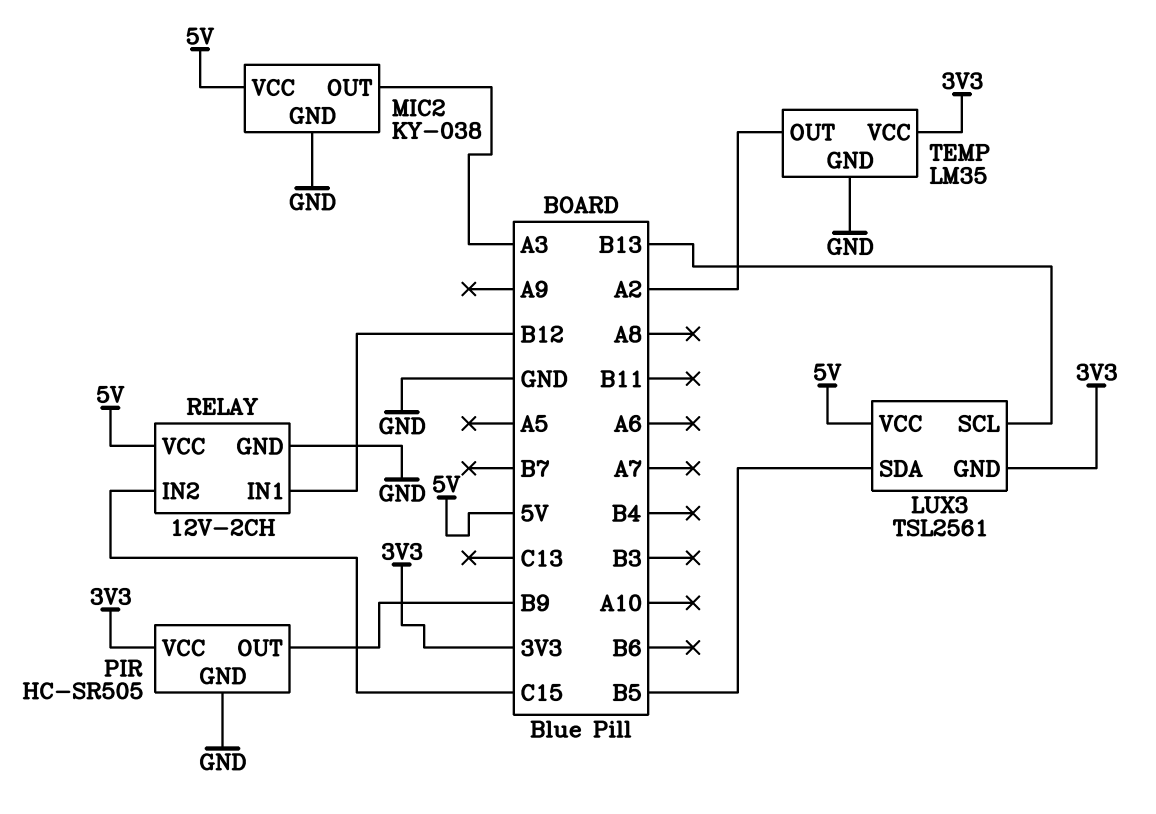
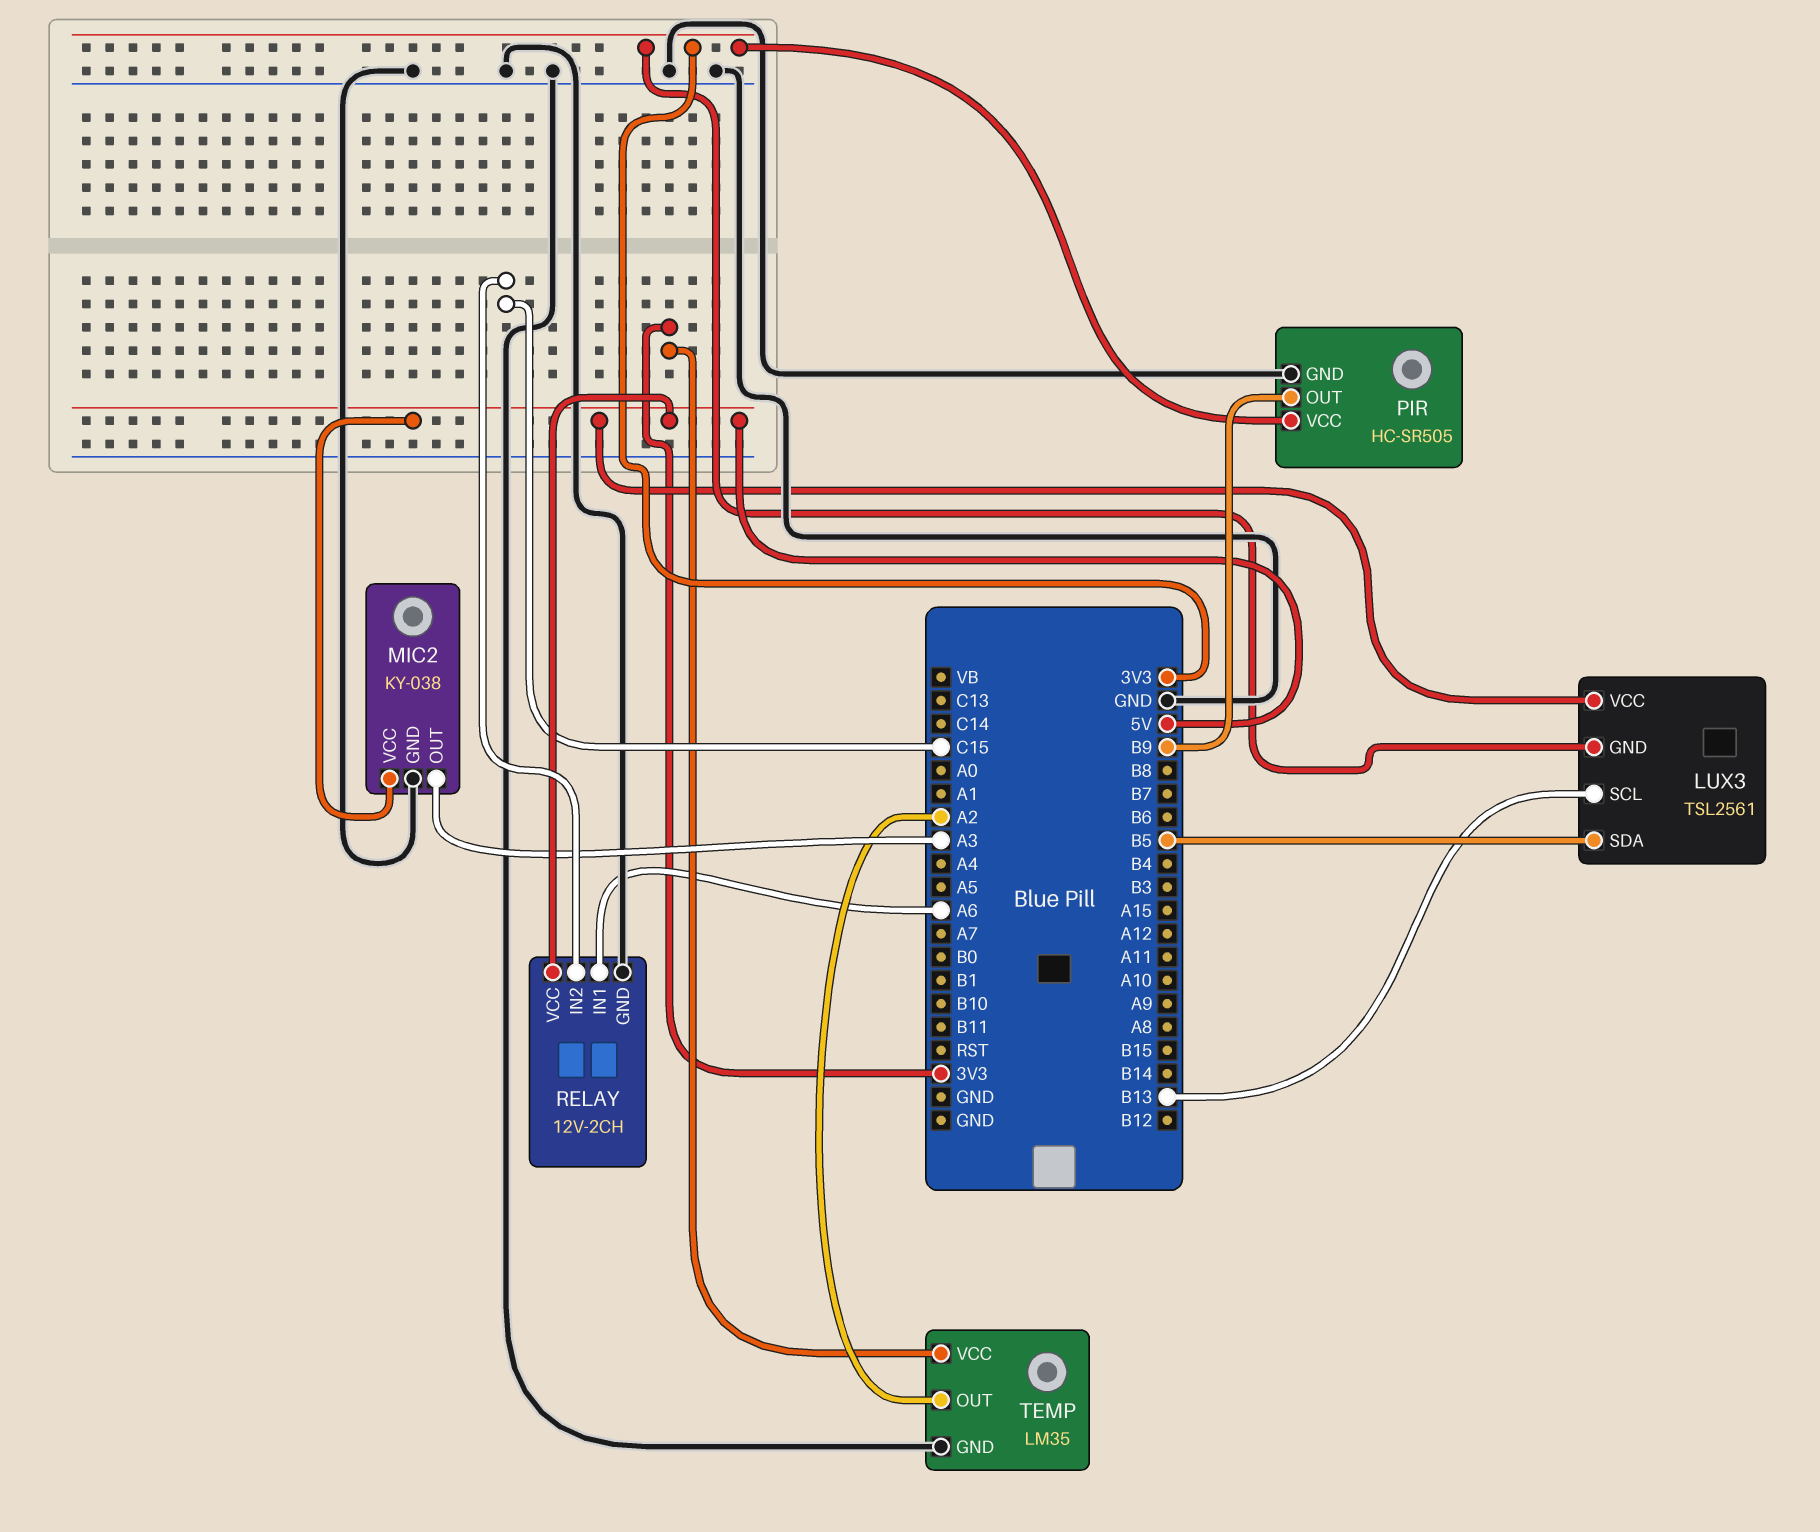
RELAY pin IN1: B12 -> A6

